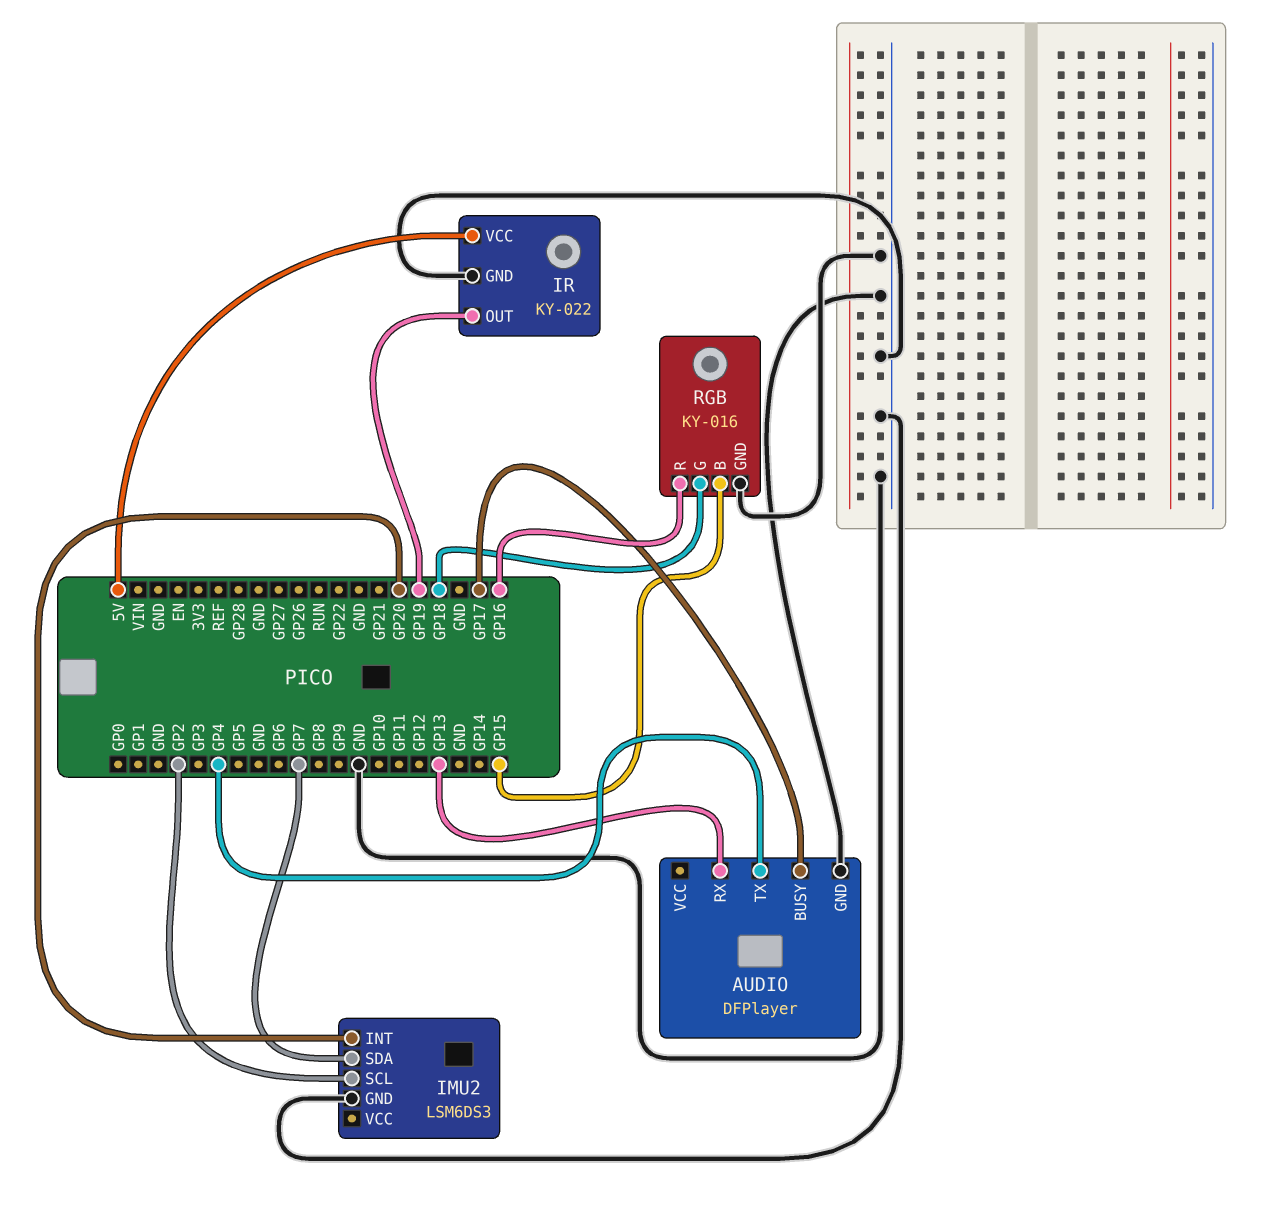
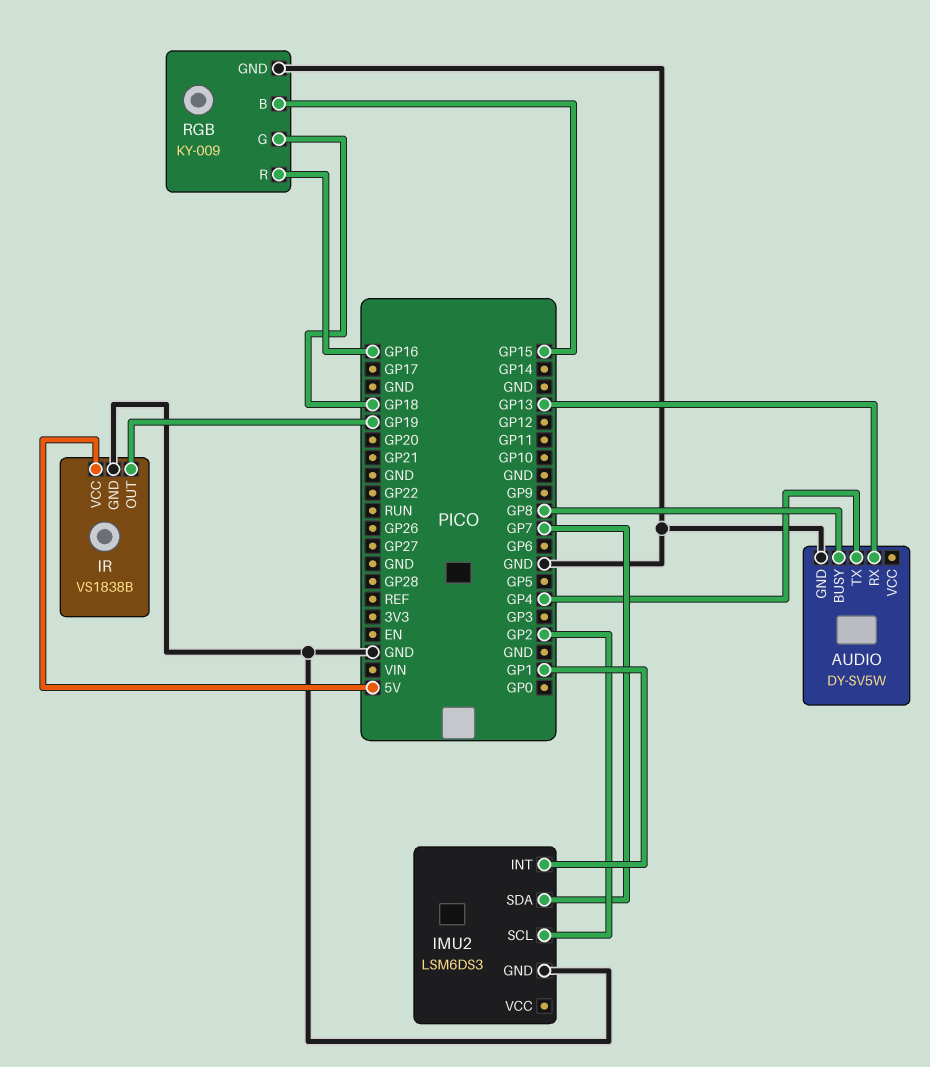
AUDIO: DFPlayer -> DY-SV5W
AUDIO pin BUSY: GP17 -> GP8
IMU2 pin INT: GP20 -> GP1
IR: KY-022 -> VS1838B
RGB: KY-016 -> KY-009

